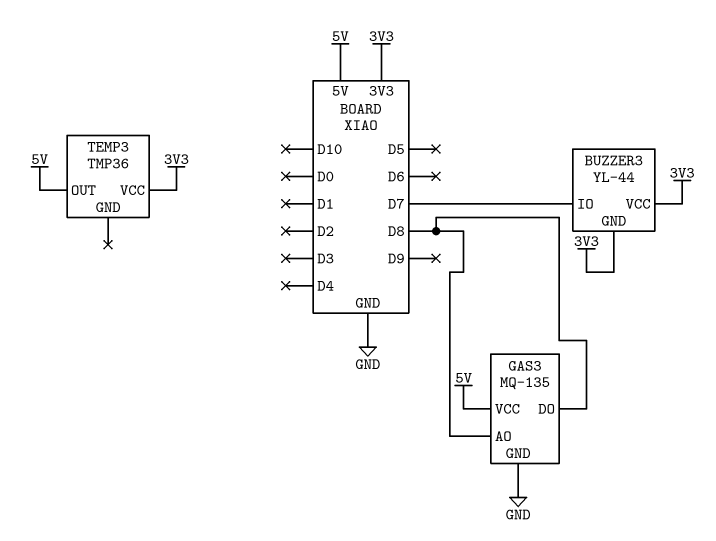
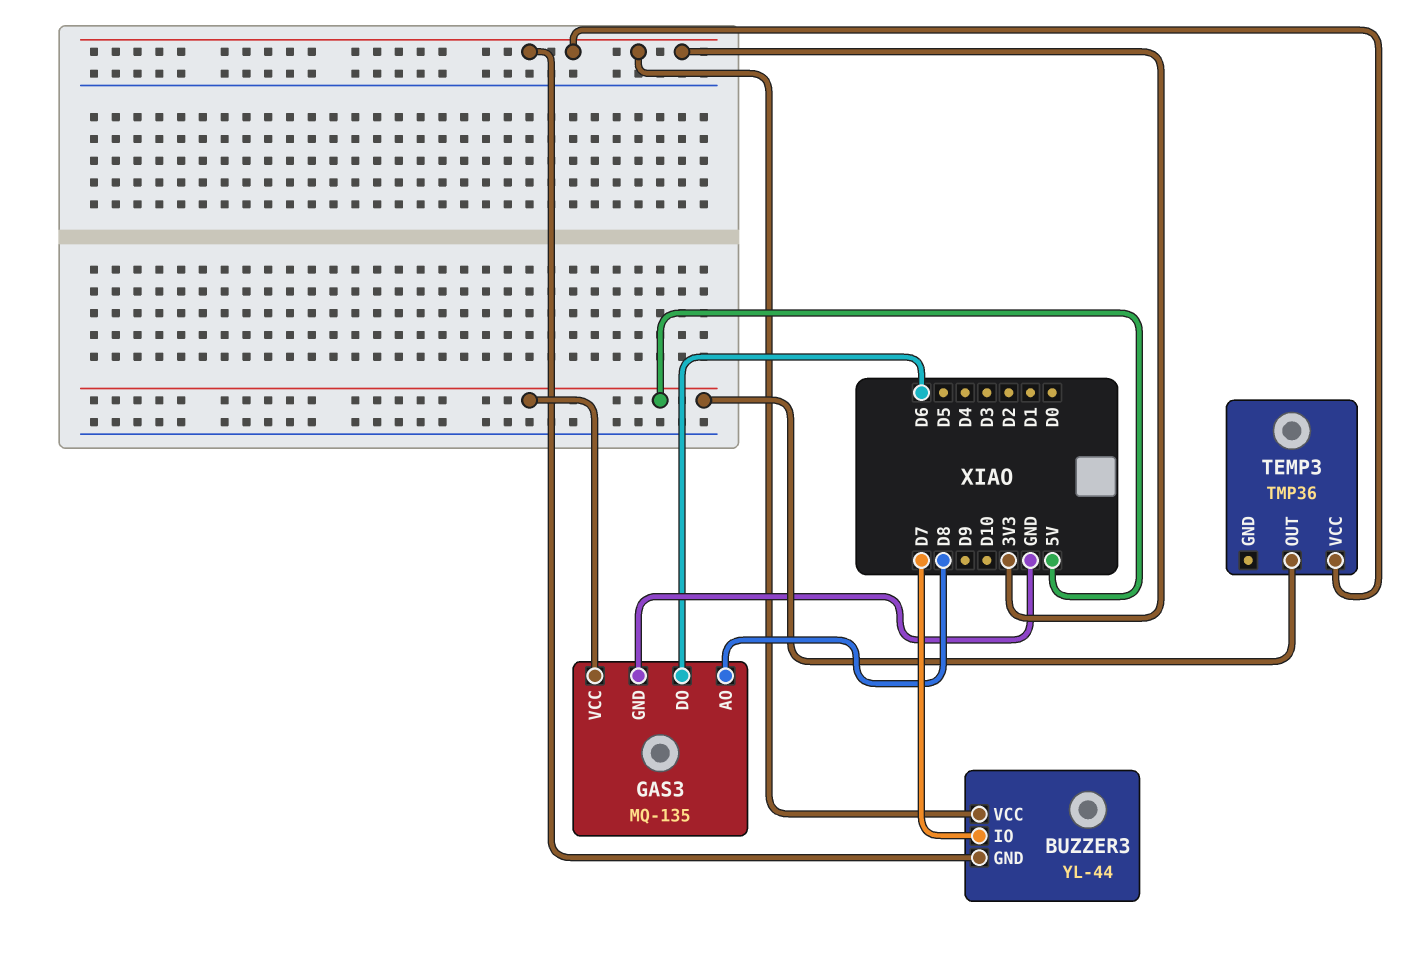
GAS3 pin DO: D8 -> D6

